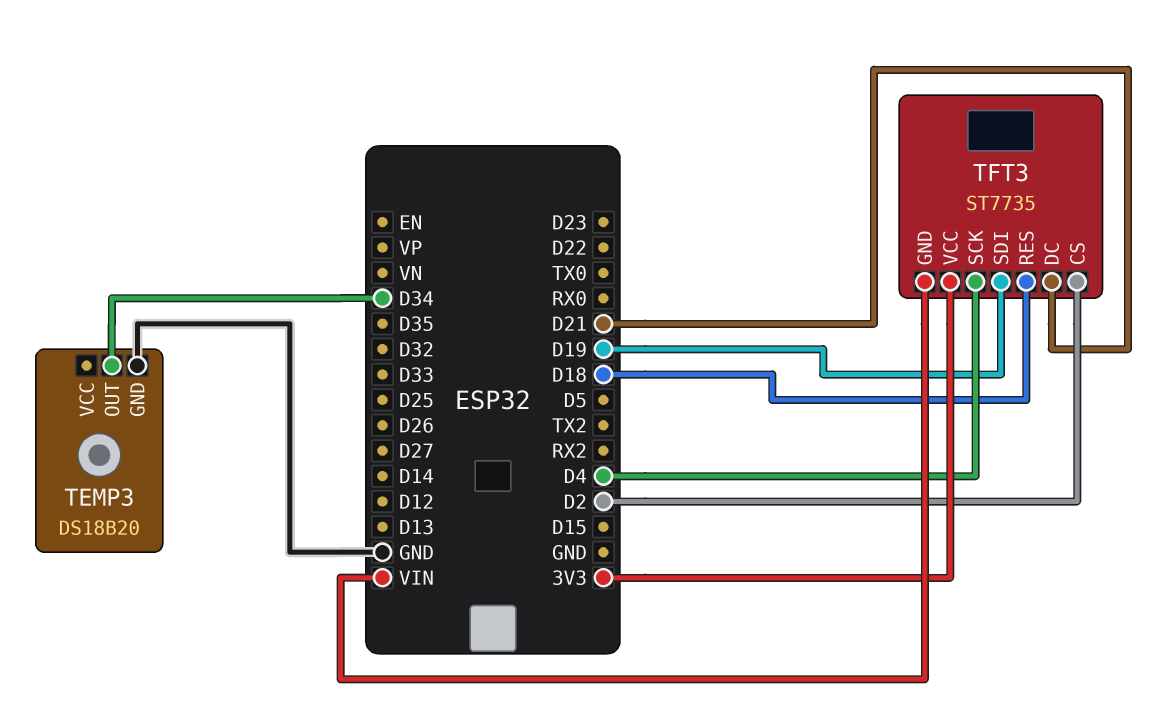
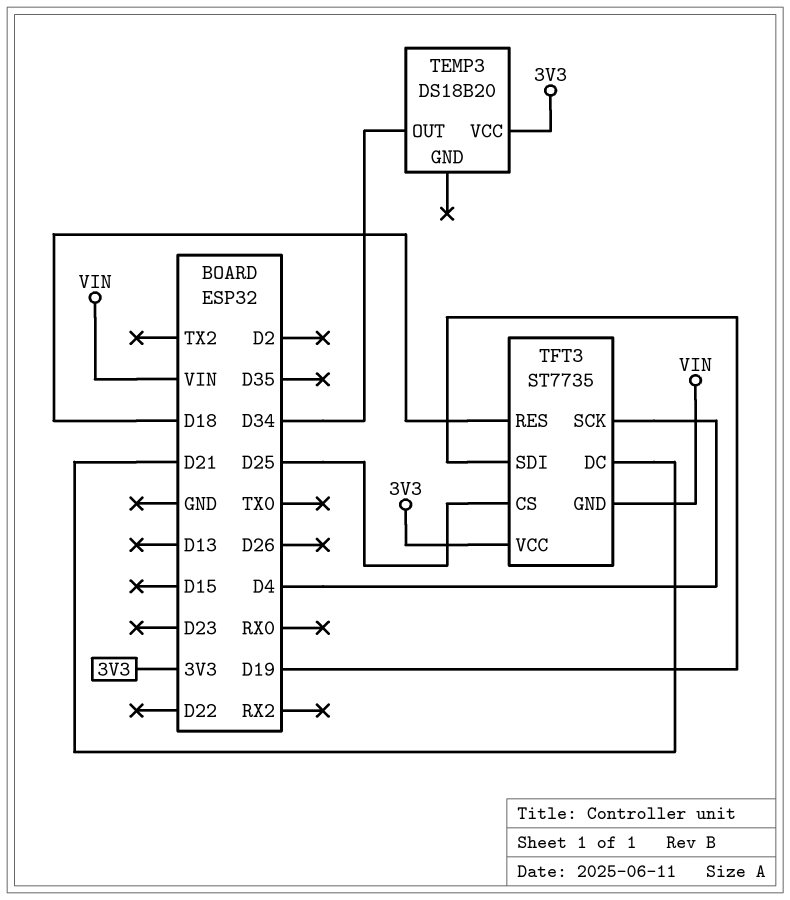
TEMP3 pin GND: GND -> none
TEMP3 pin VCC: none -> 3V3
TFT3 pin CS: D2 -> D25

